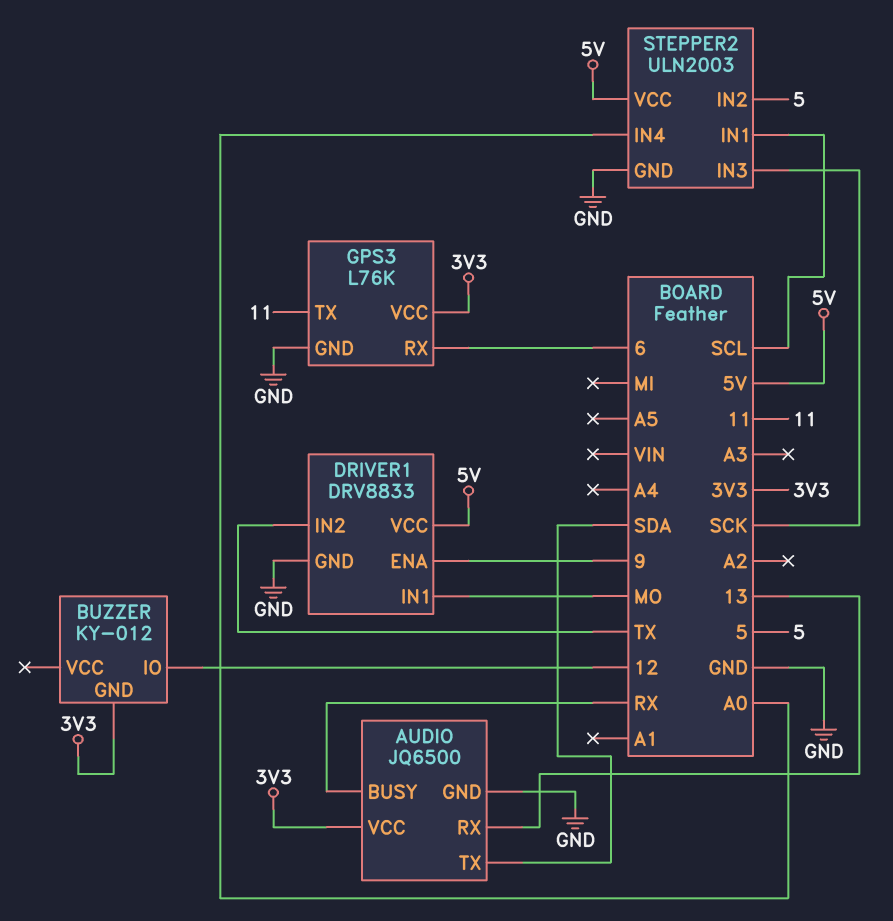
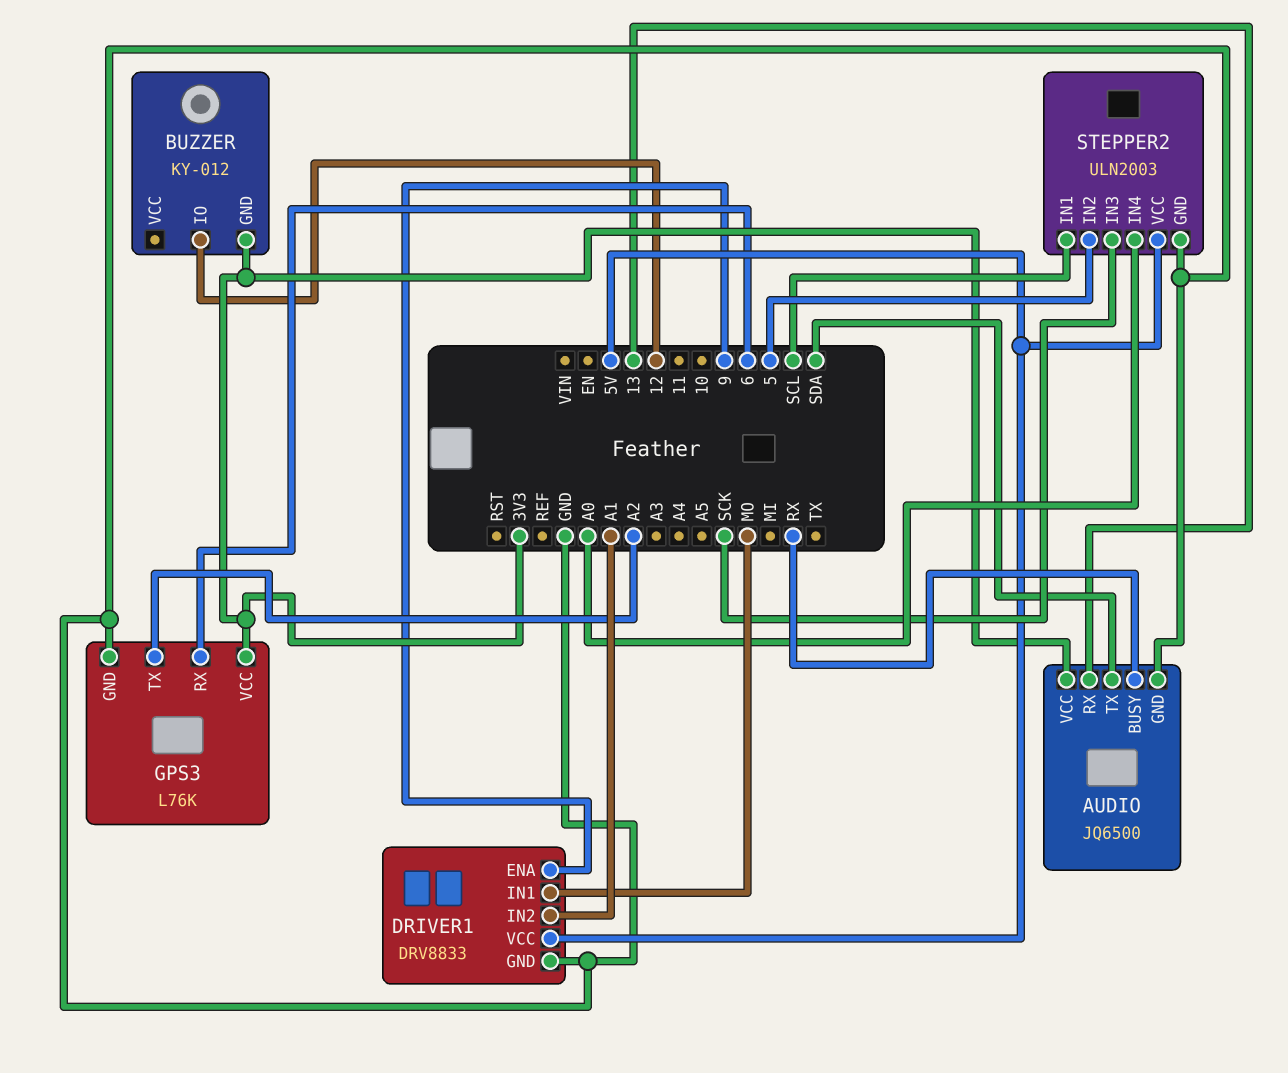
DRIVER1 pin IN2: TX -> A1
GPS3 pin TX: 11 -> A2

